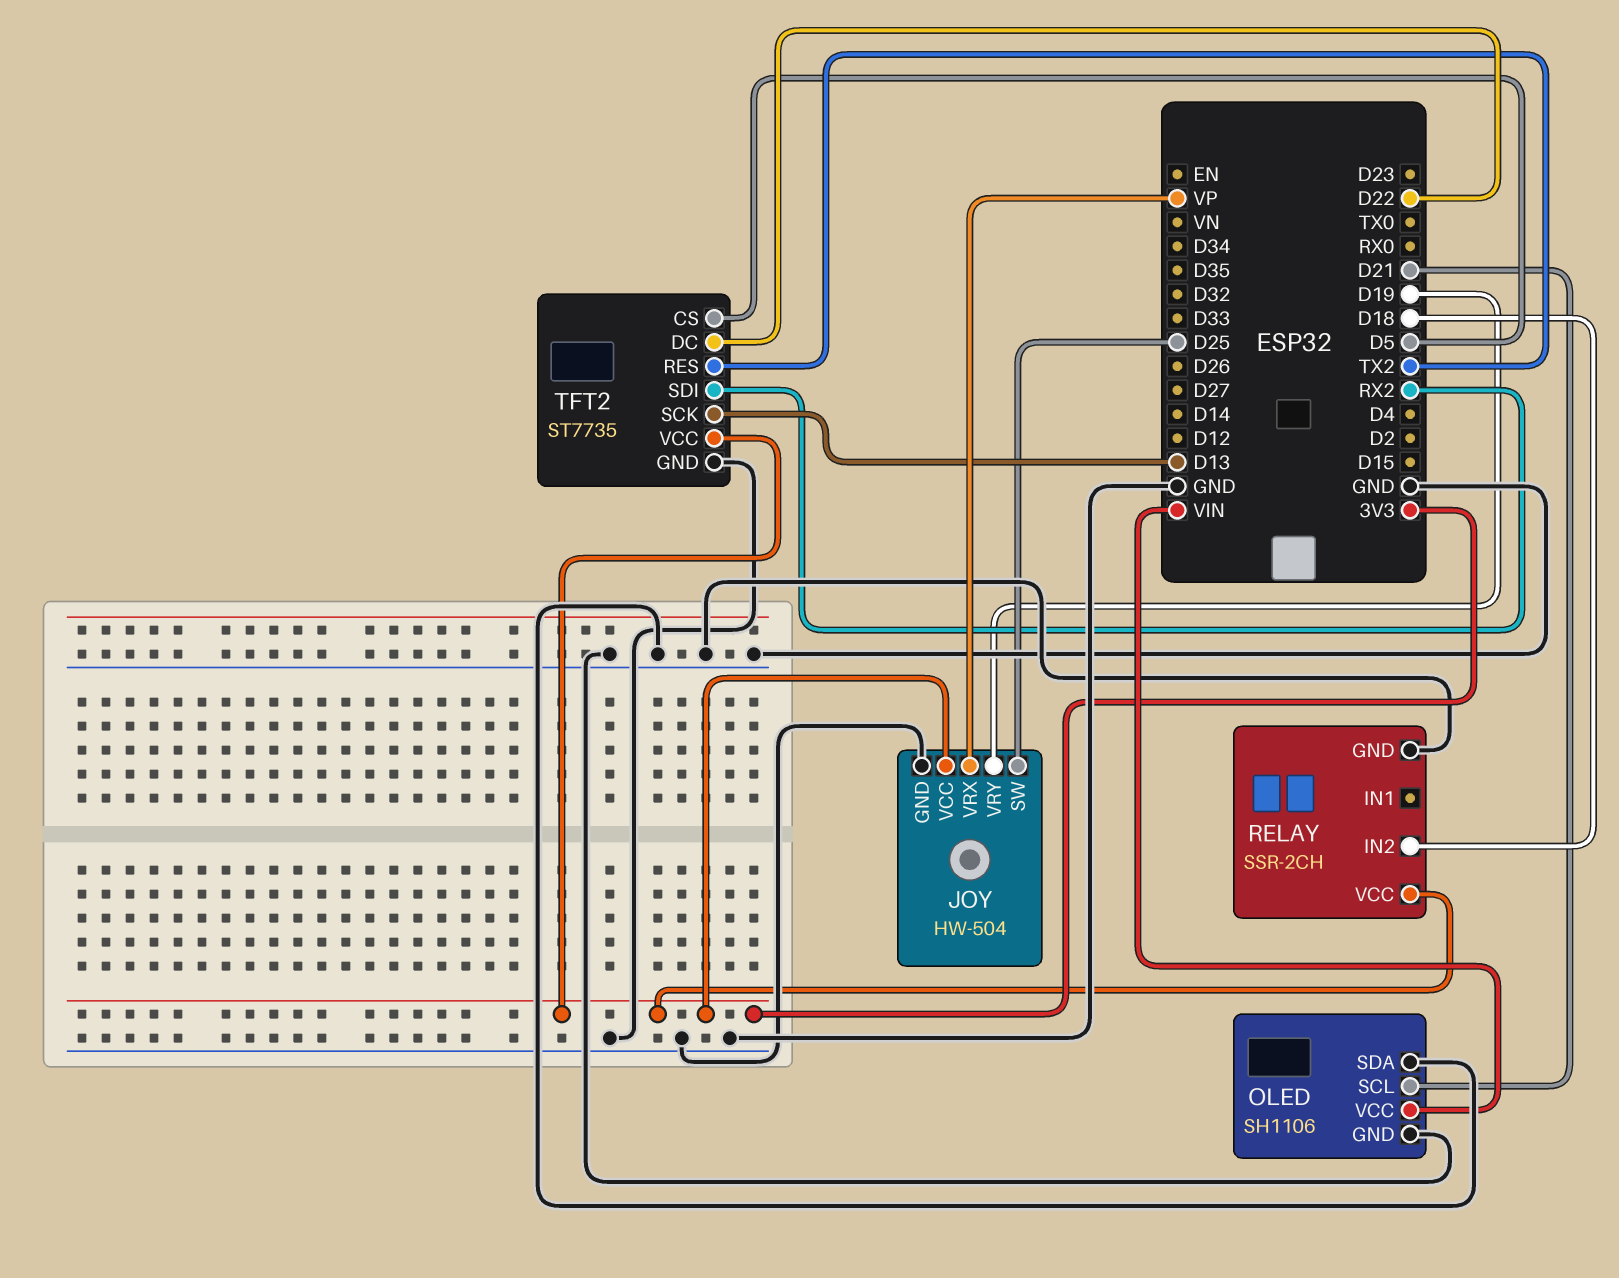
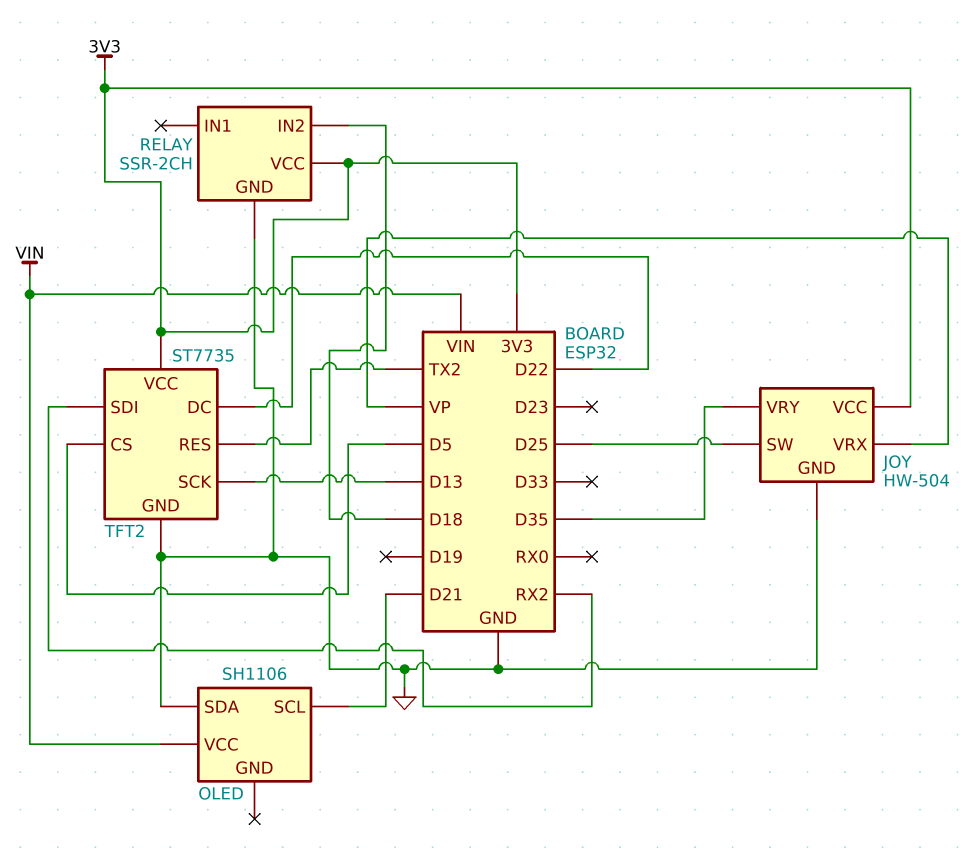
JOY pin VRY: D19 -> D35
OLED pin GND: GND -> none

